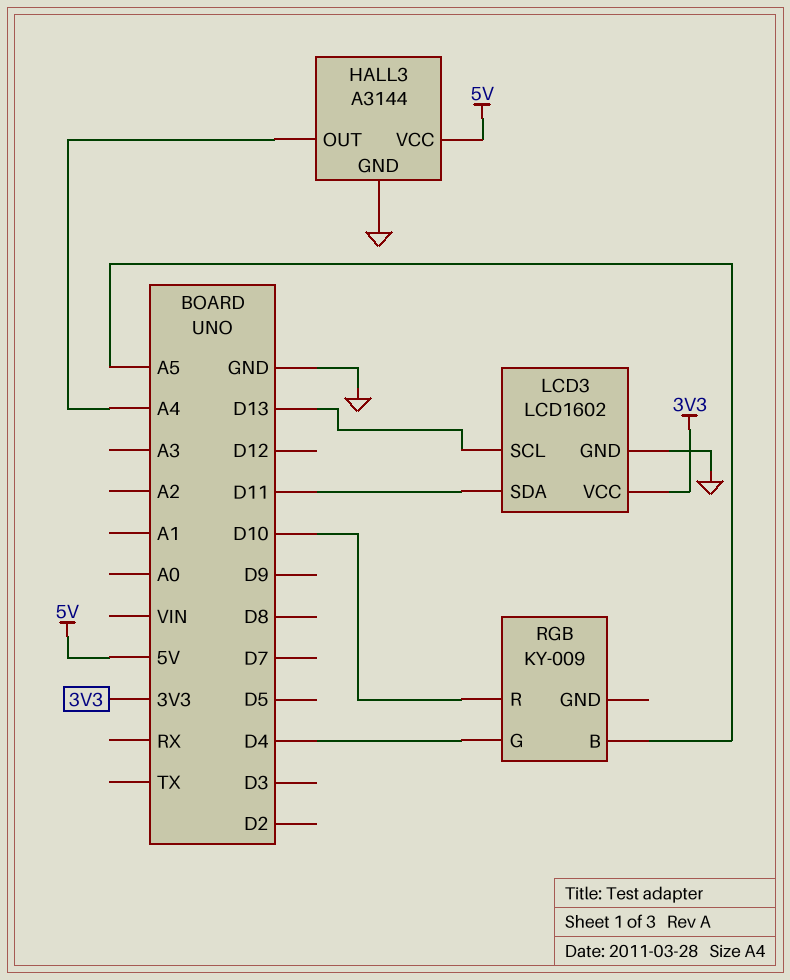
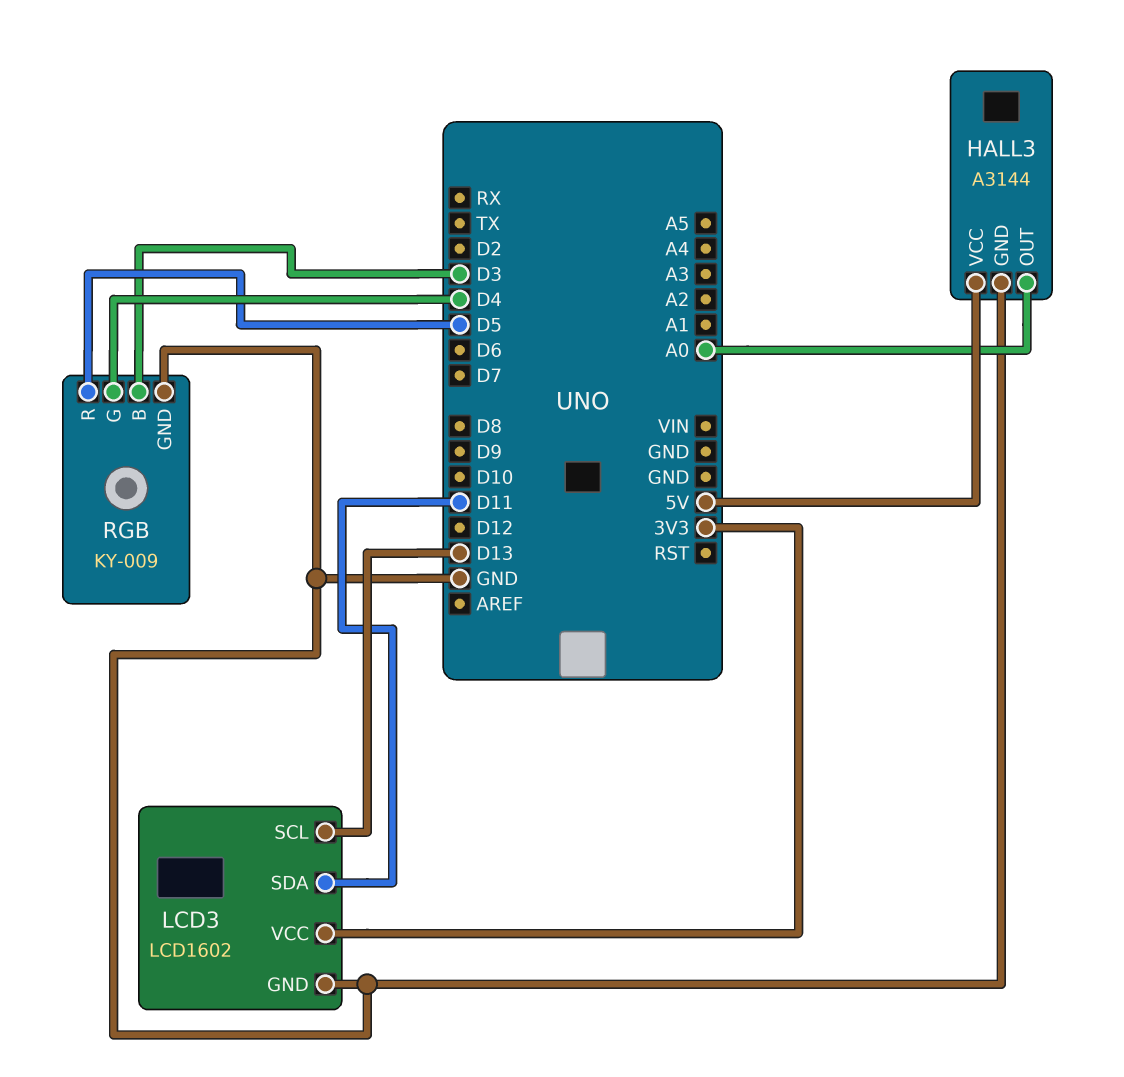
HALL3 pin OUT: A4 -> A0
RGB pin B: A5 -> D3
RGB pin GND: none -> GND
RGB pin R: D10 -> D5

